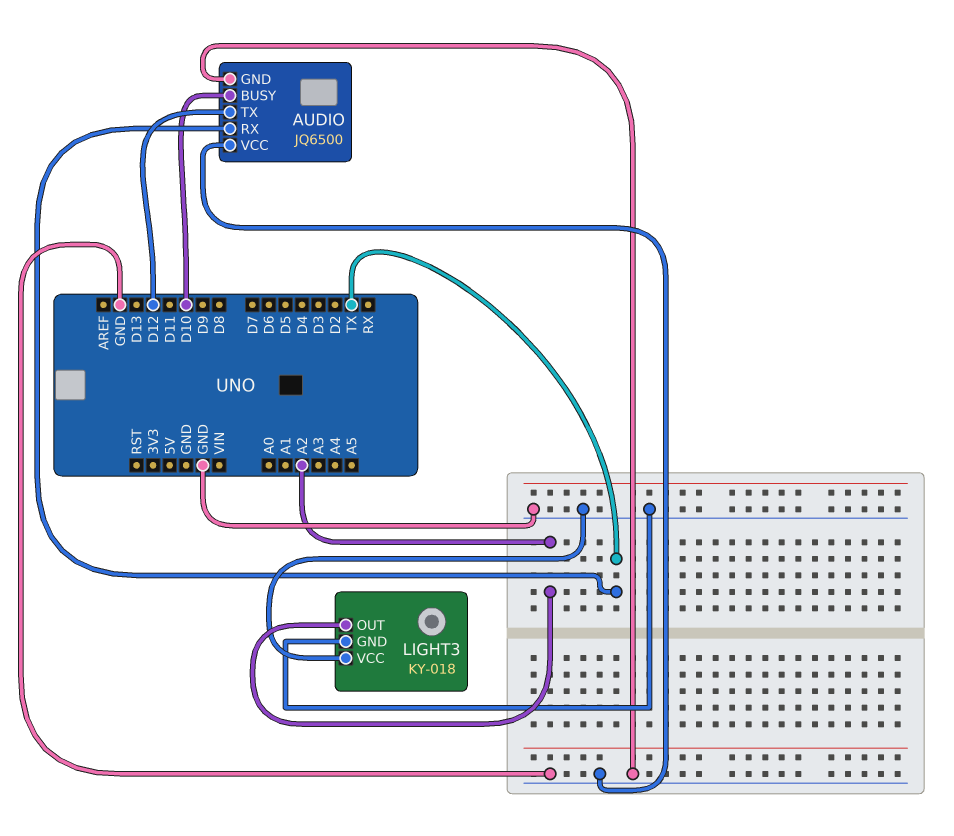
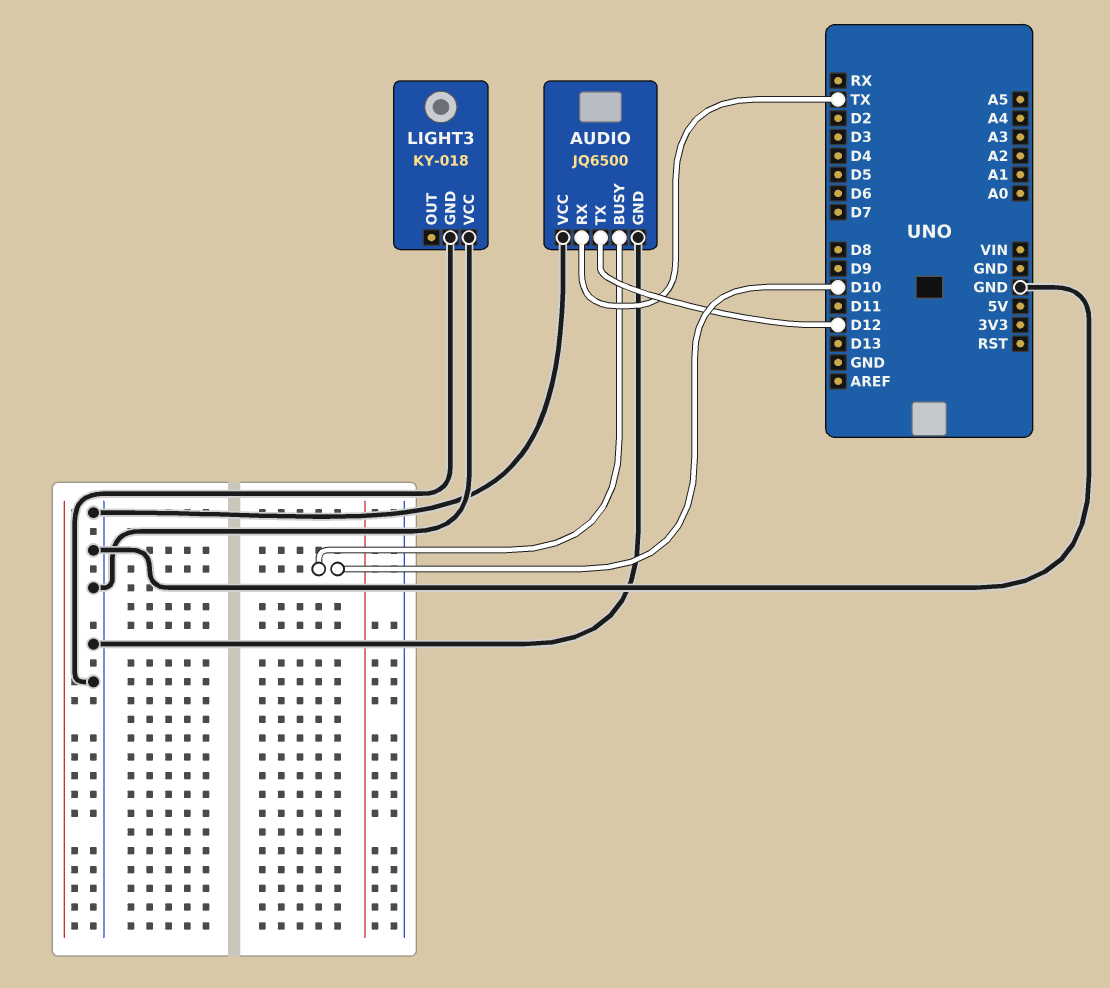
LIGHT3 pin OUT: A2 -> none

